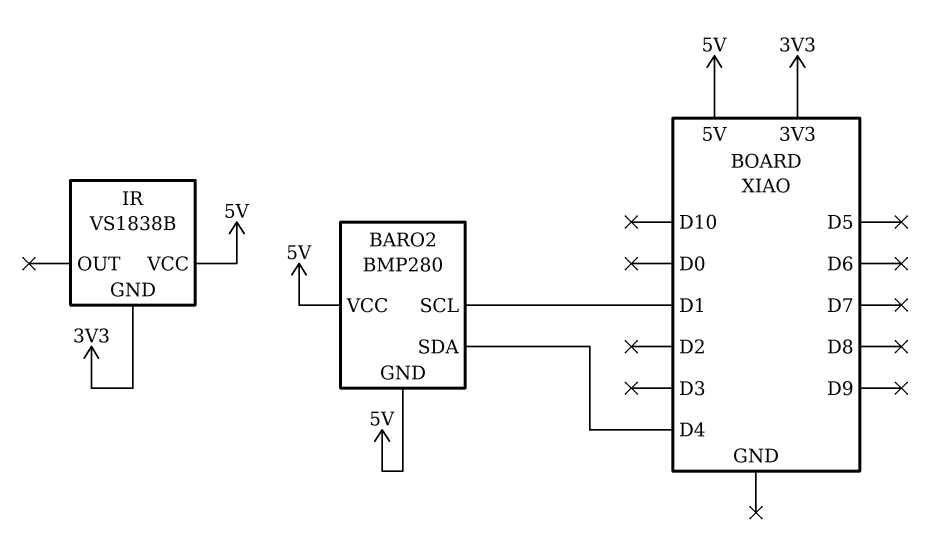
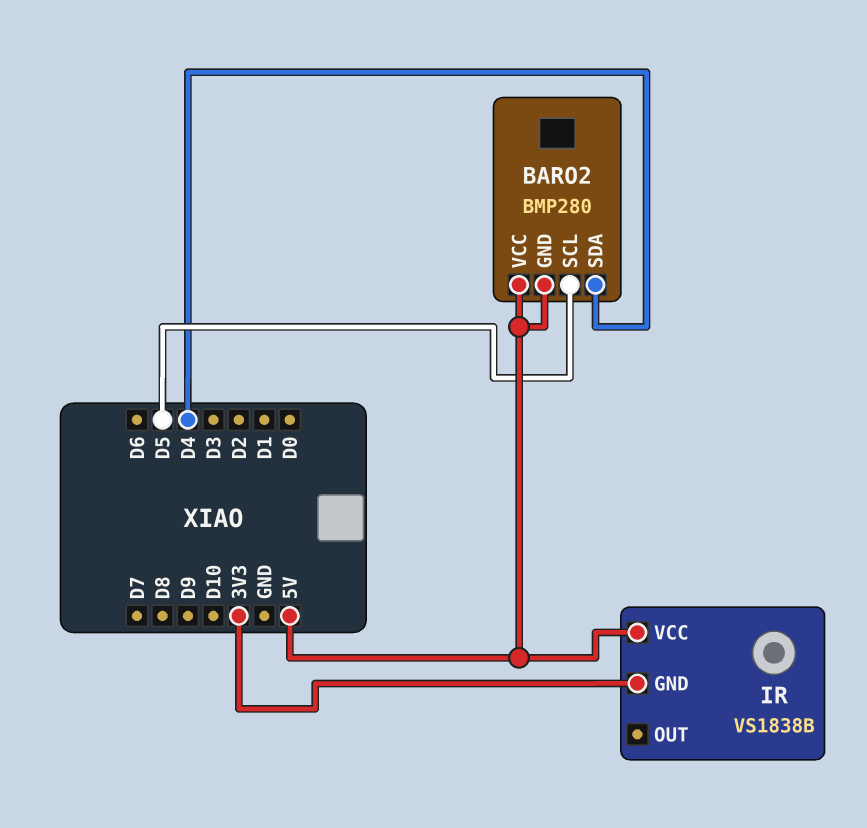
BARO2 pin SCL: D1 -> D5

